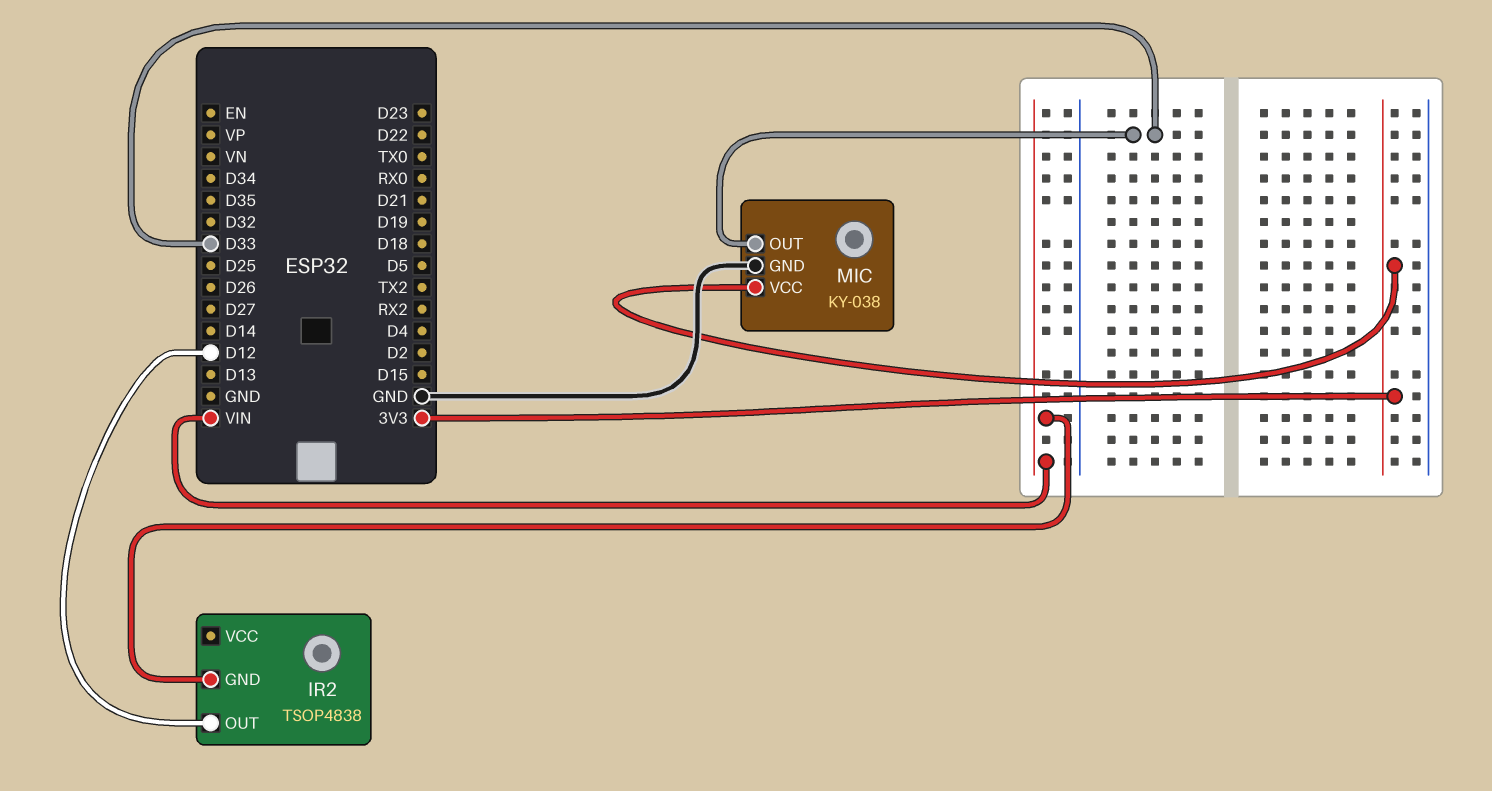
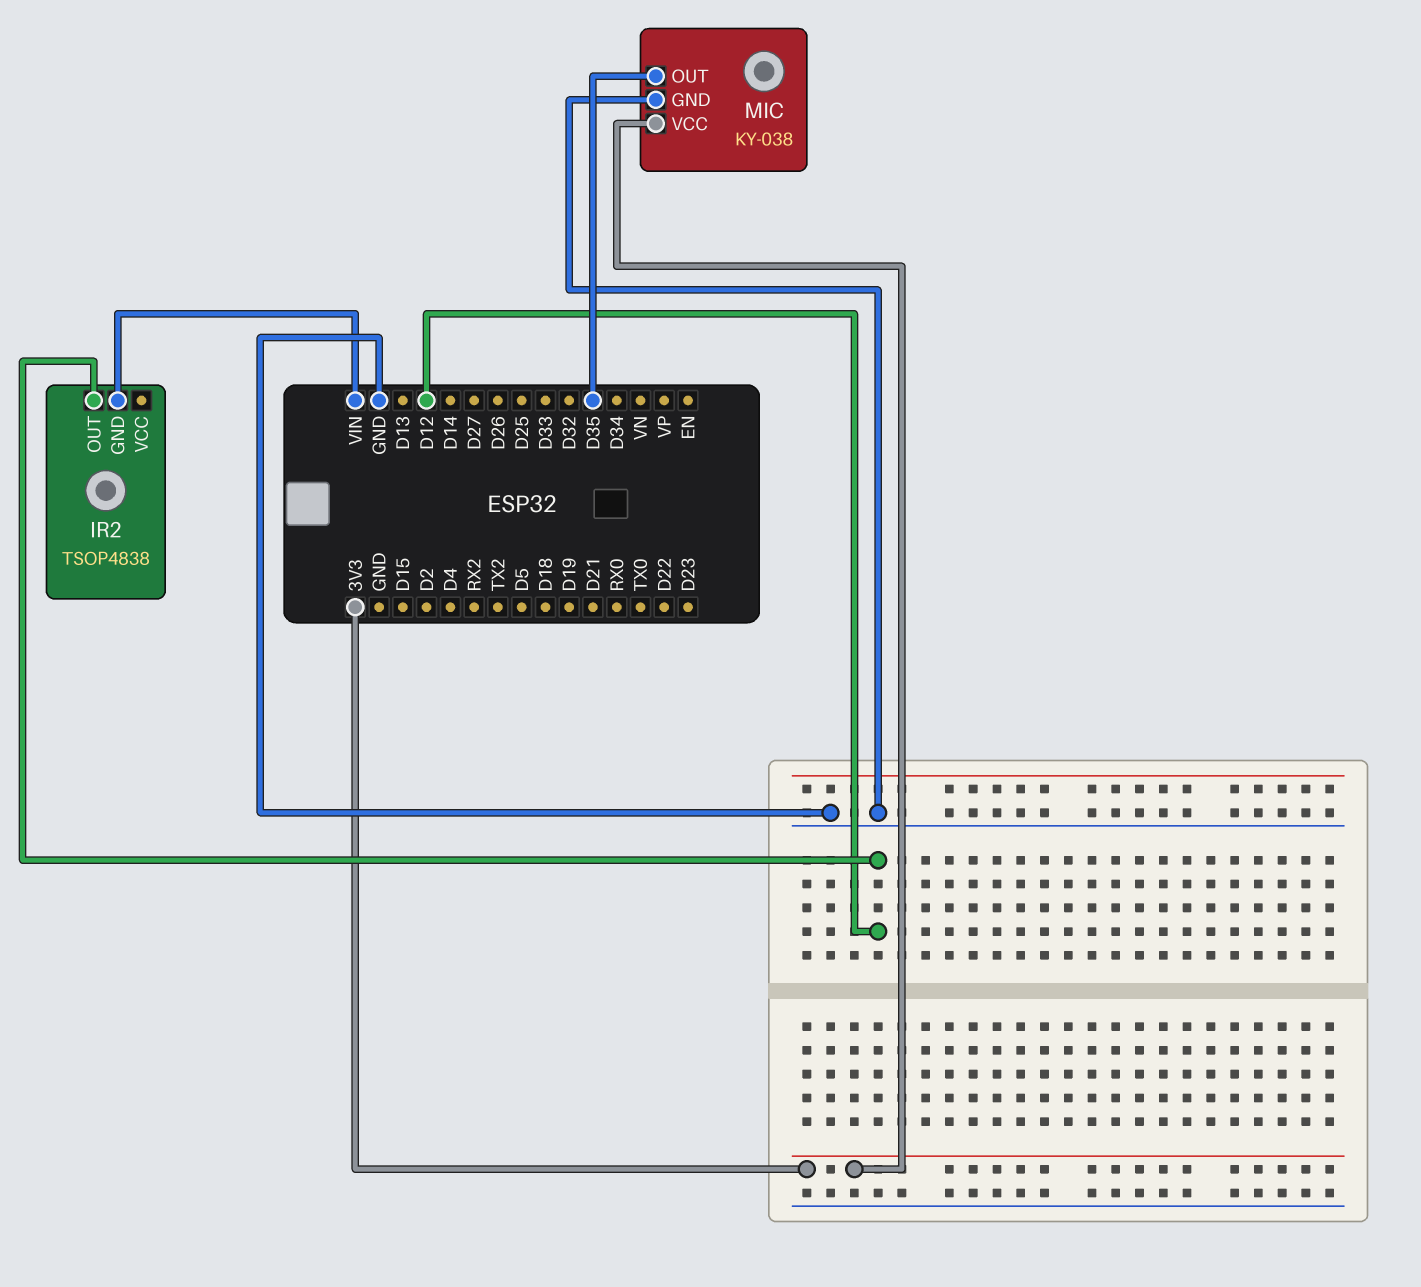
MIC pin OUT: D33 -> D35

